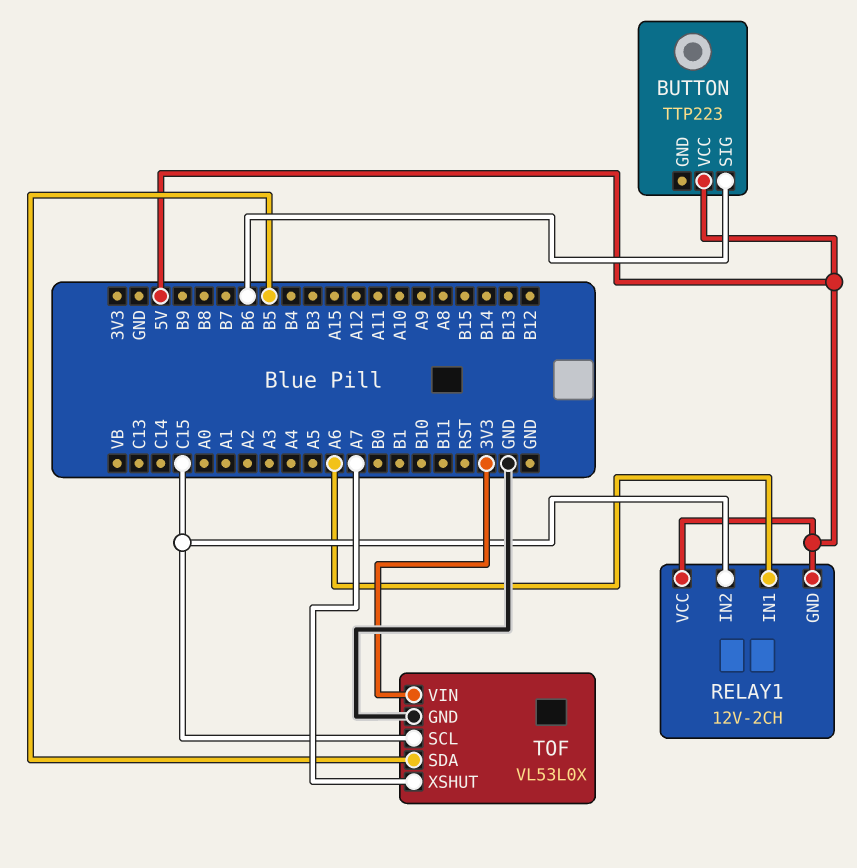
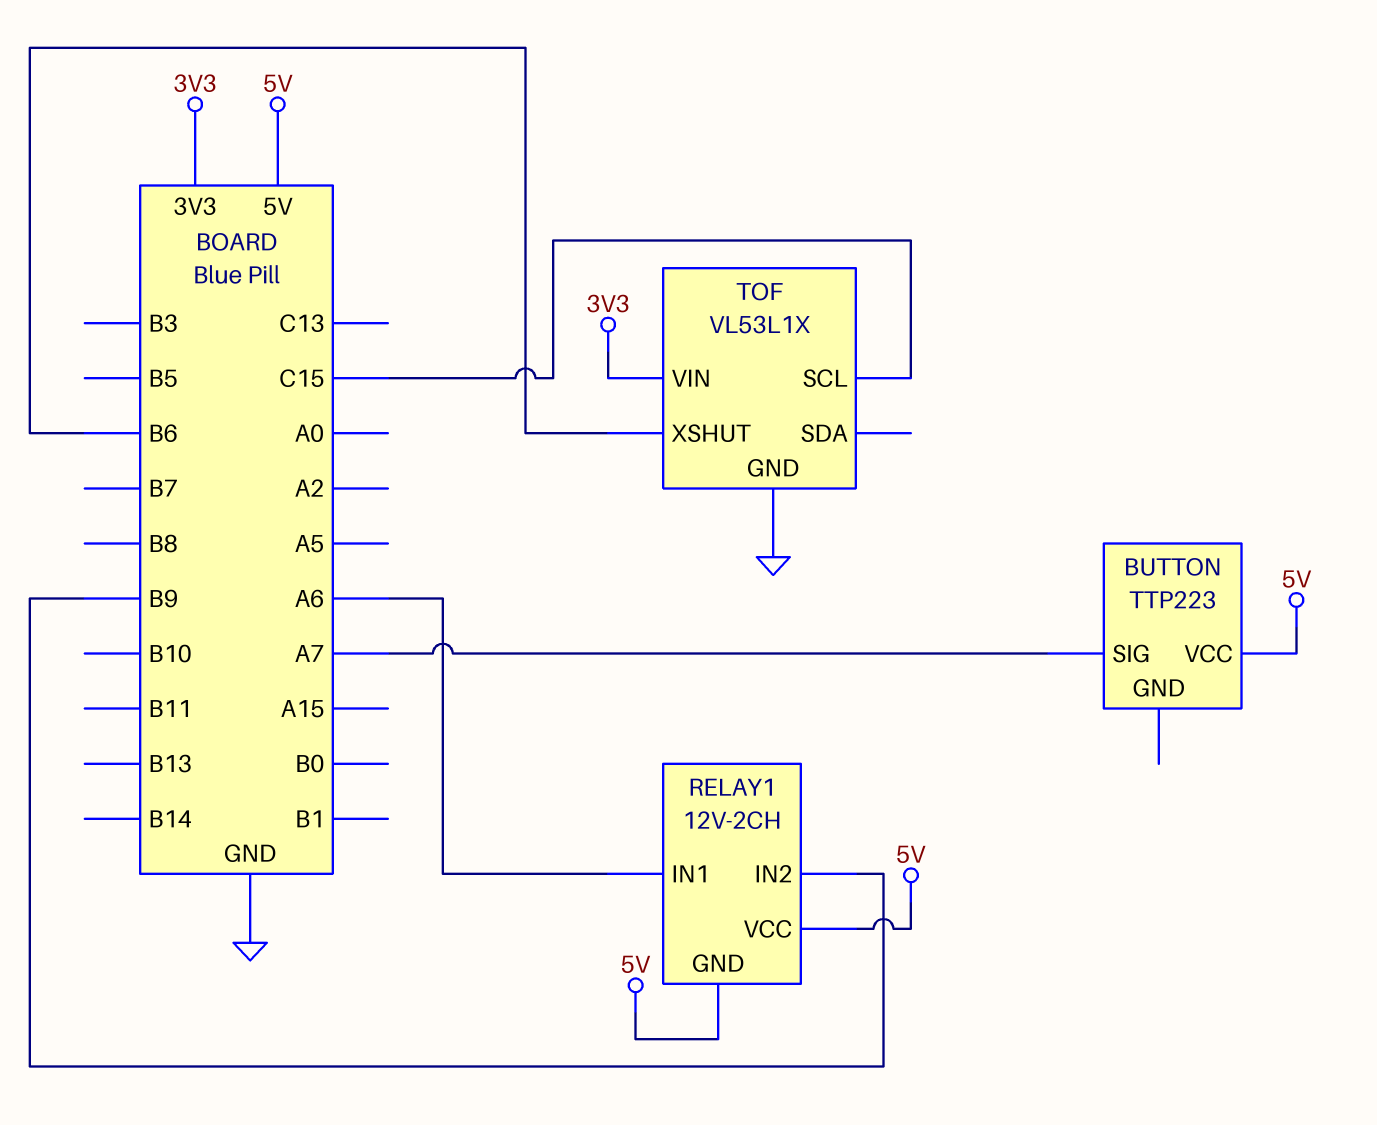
BUTTON pin SIG: B6 -> A7
RELAY1 pin IN2: C15 -> B9
TOF: VL53L0X -> VL53L1X
TOF pin SDA: B5 -> none
TOF pin XSHUT: A7 -> B6

